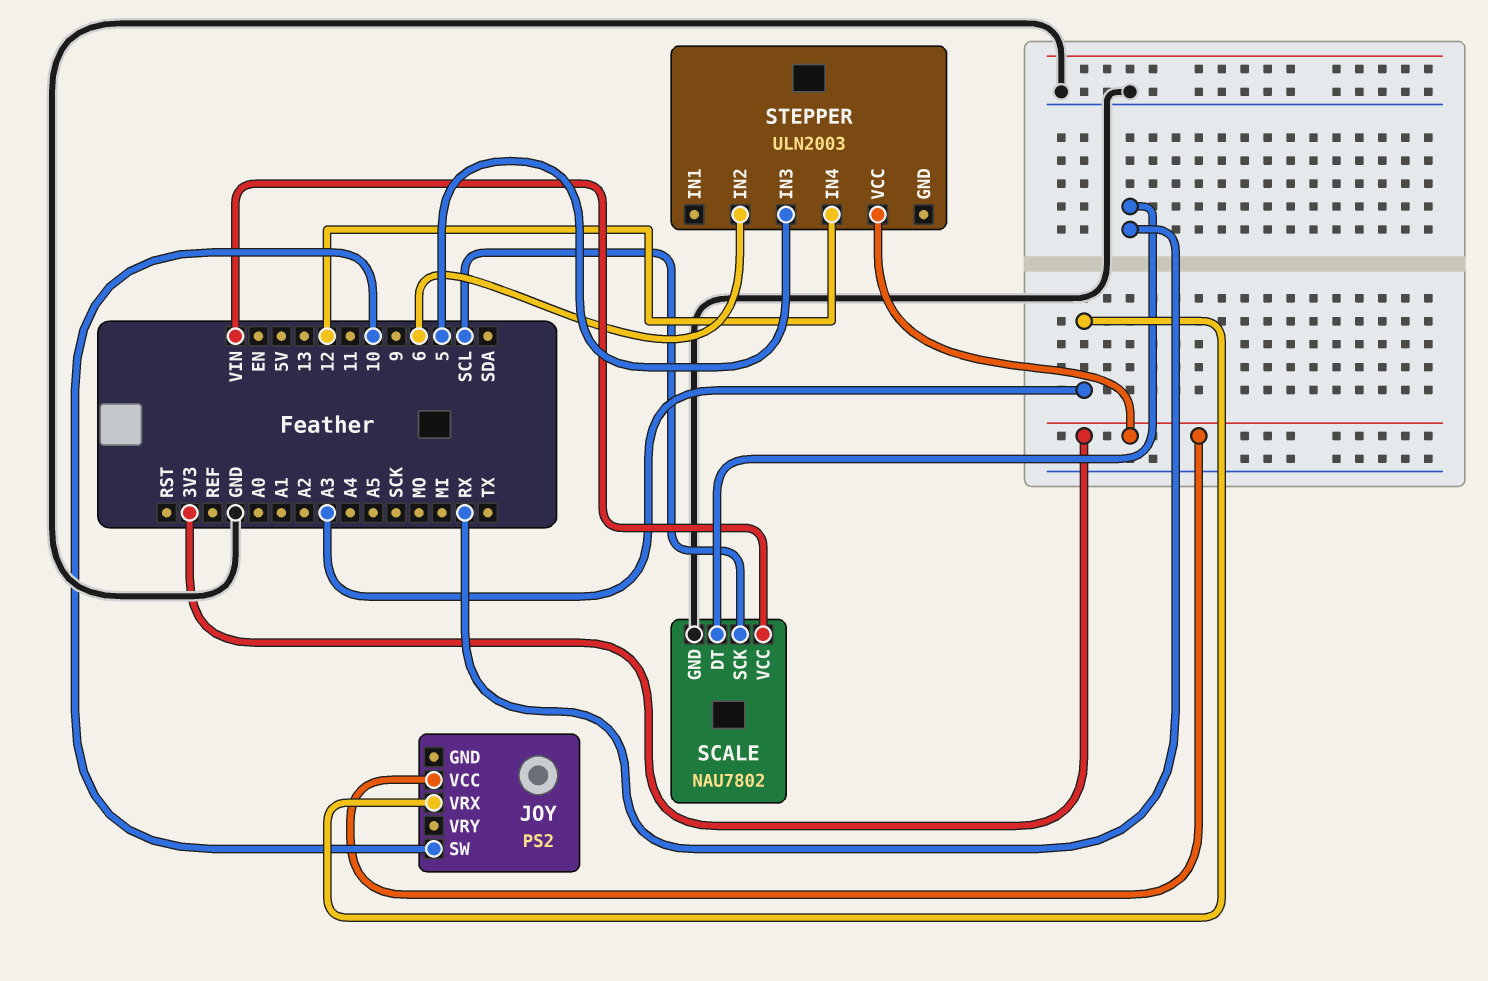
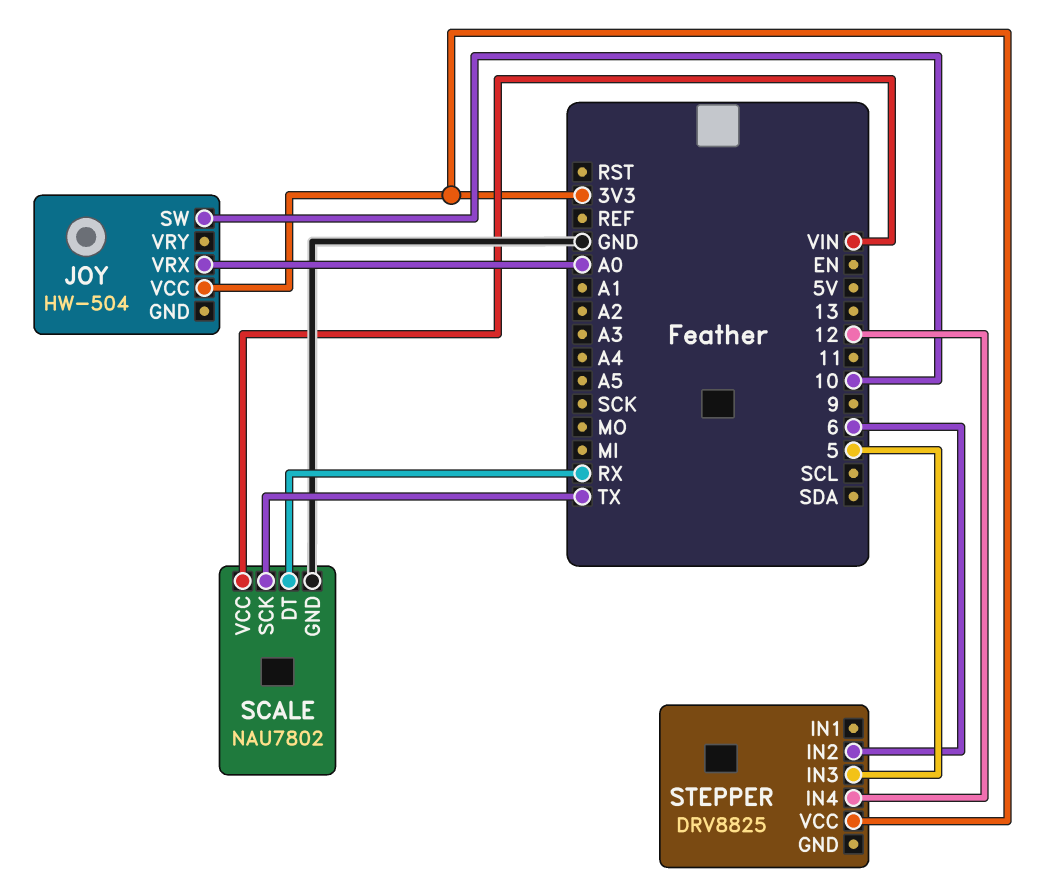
JOY: PS2 -> HW-504
JOY pin VRX: A3 -> A0
SCALE pin SCK: SCL -> TX
STEPPER: ULN2003 -> DRV8825

